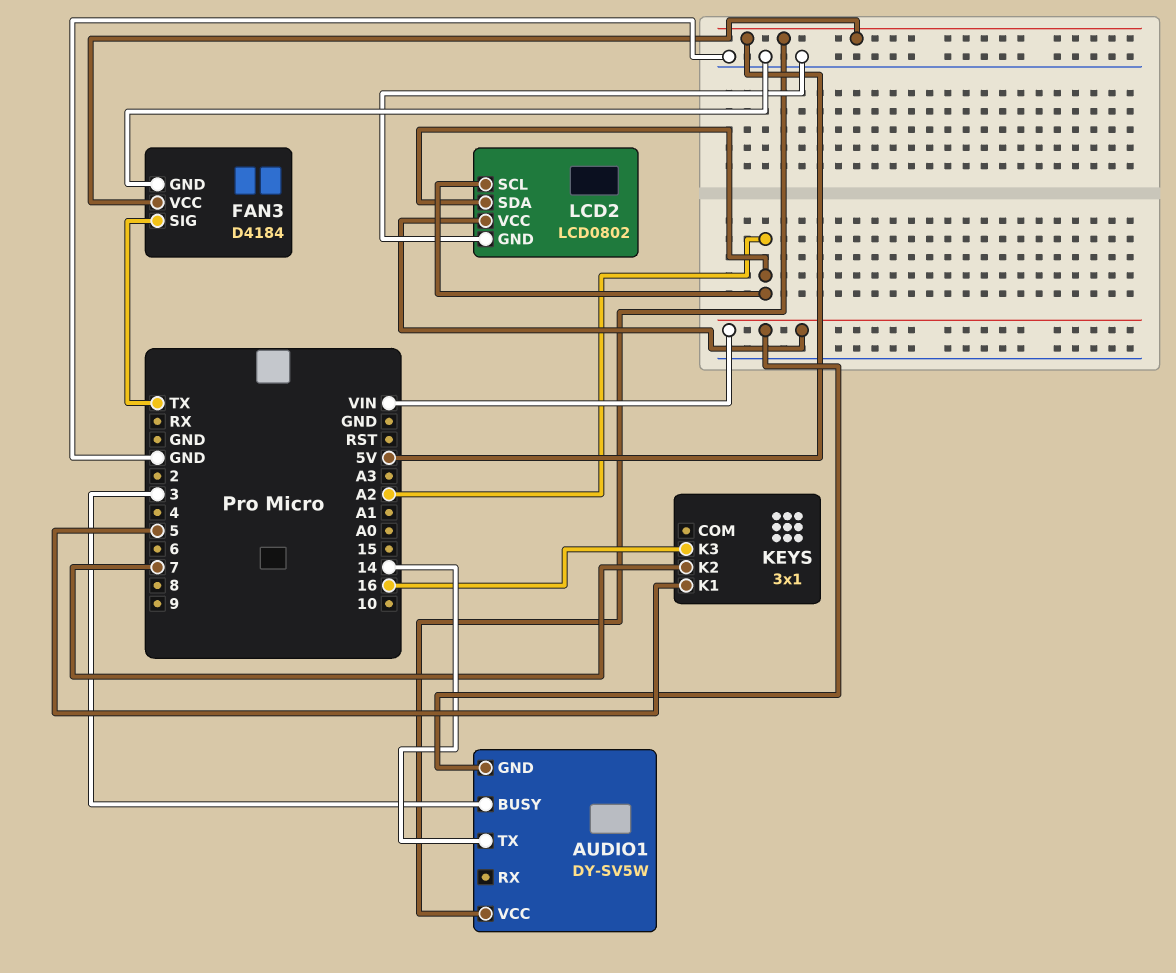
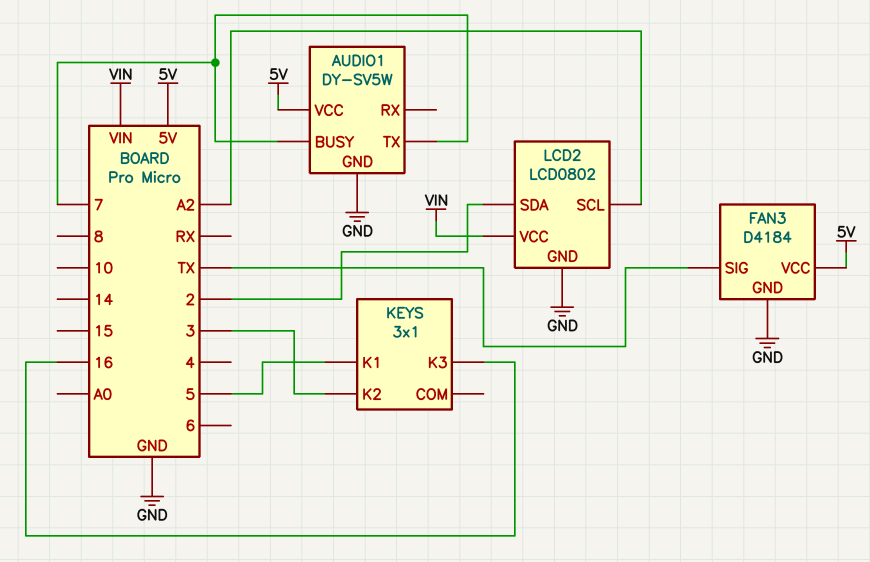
AUDIO1 pin BUSY: 3 -> 7
AUDIO1 pin GND: VIN -> GND
AUDIO1 pin TX: 14 -> 7
KEYS pin K2: 7 -> 3
LCD2 pin SDA: A2 -> 2

